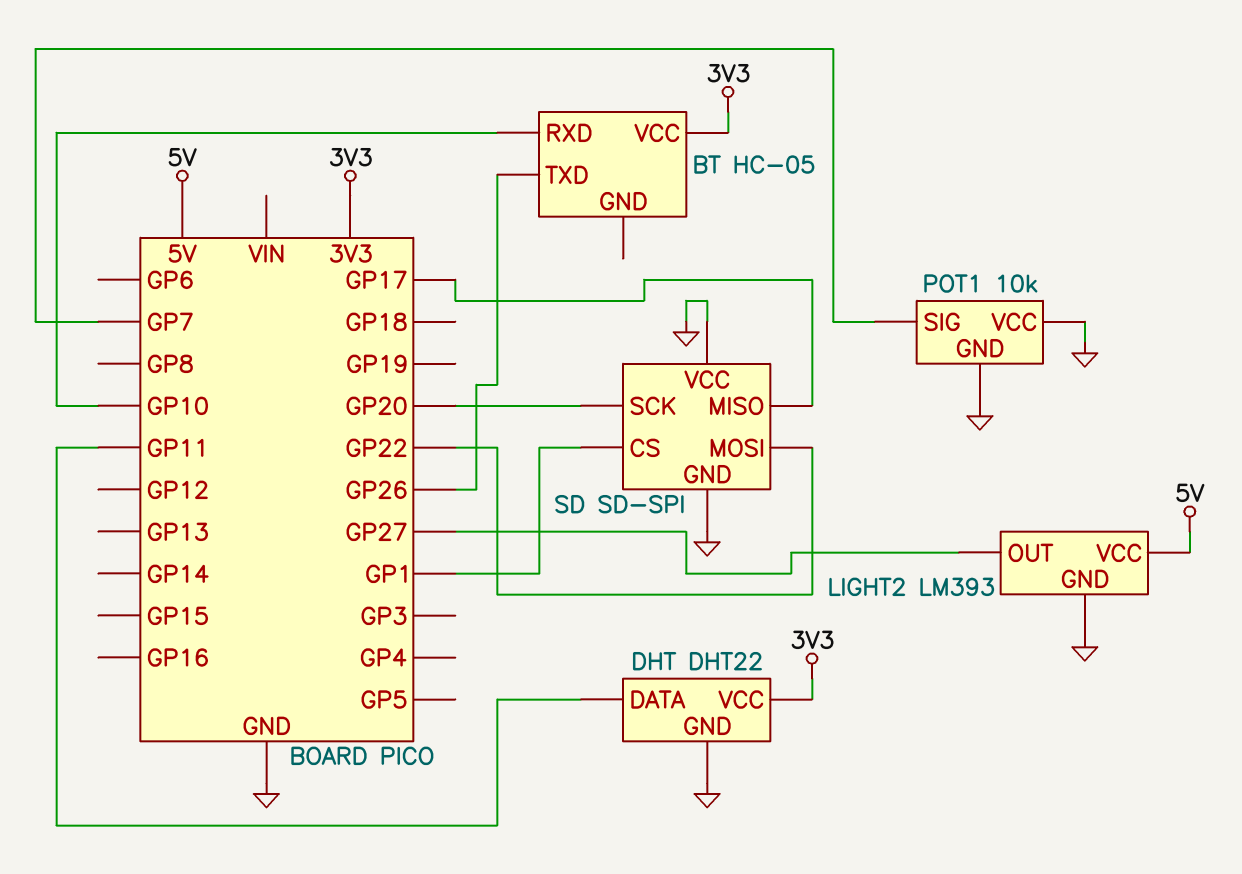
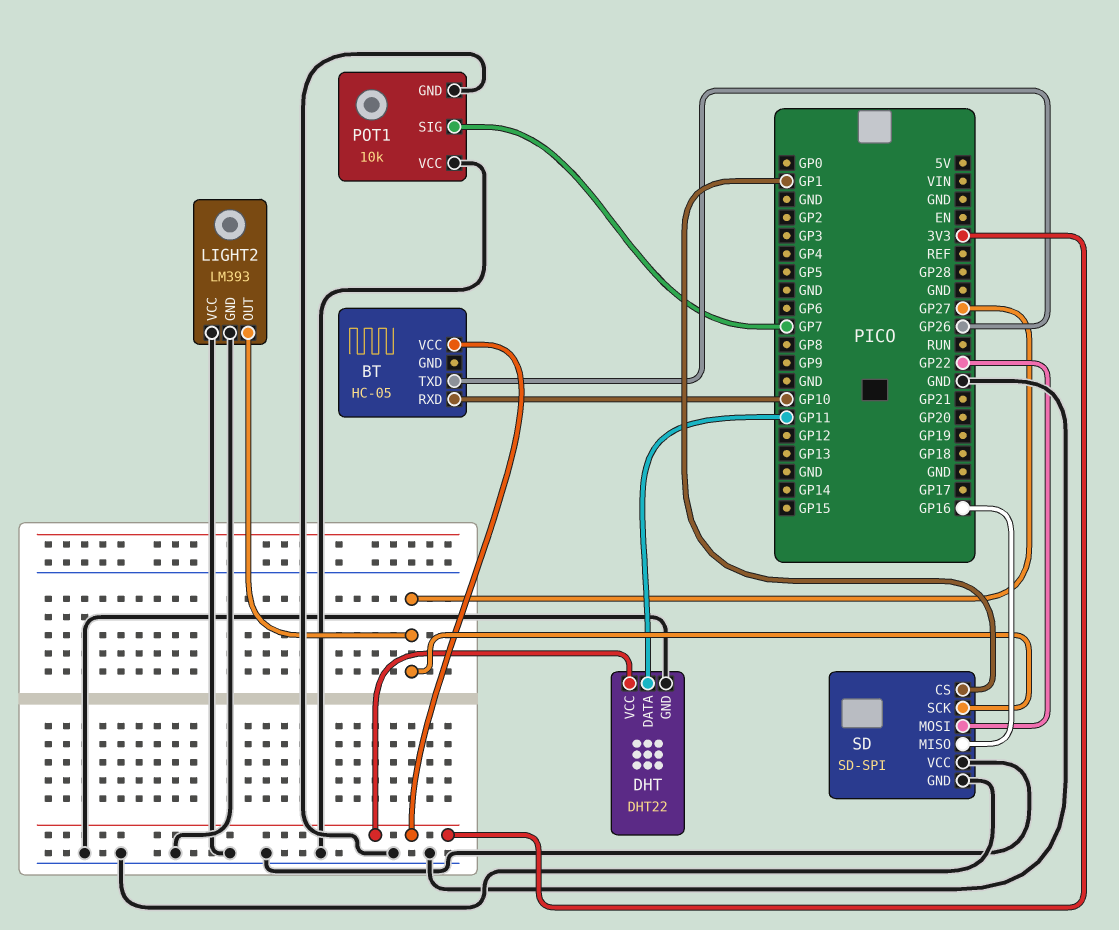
LIGHT2 pin VCC: 5V -> GND
SD pin MISO: GP17 -> GP16
SD pin SCK: GP20 -> GP27

